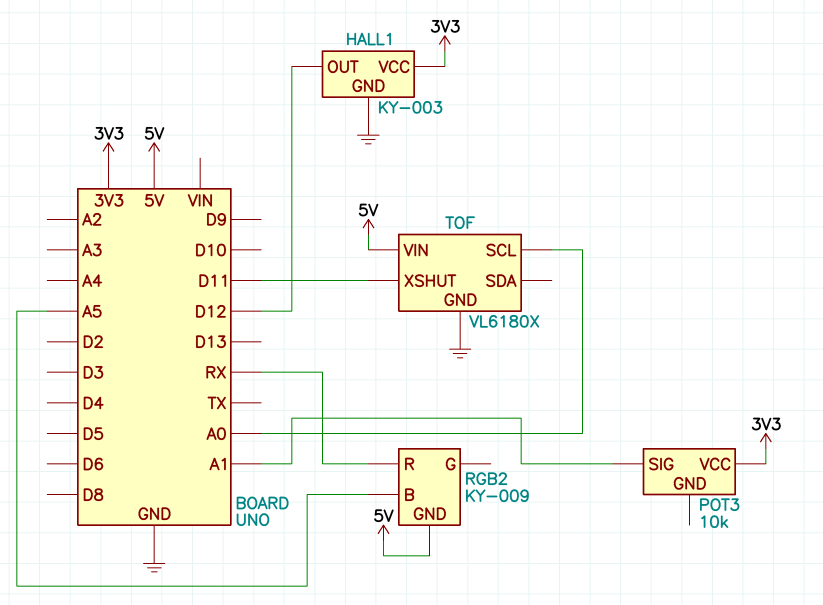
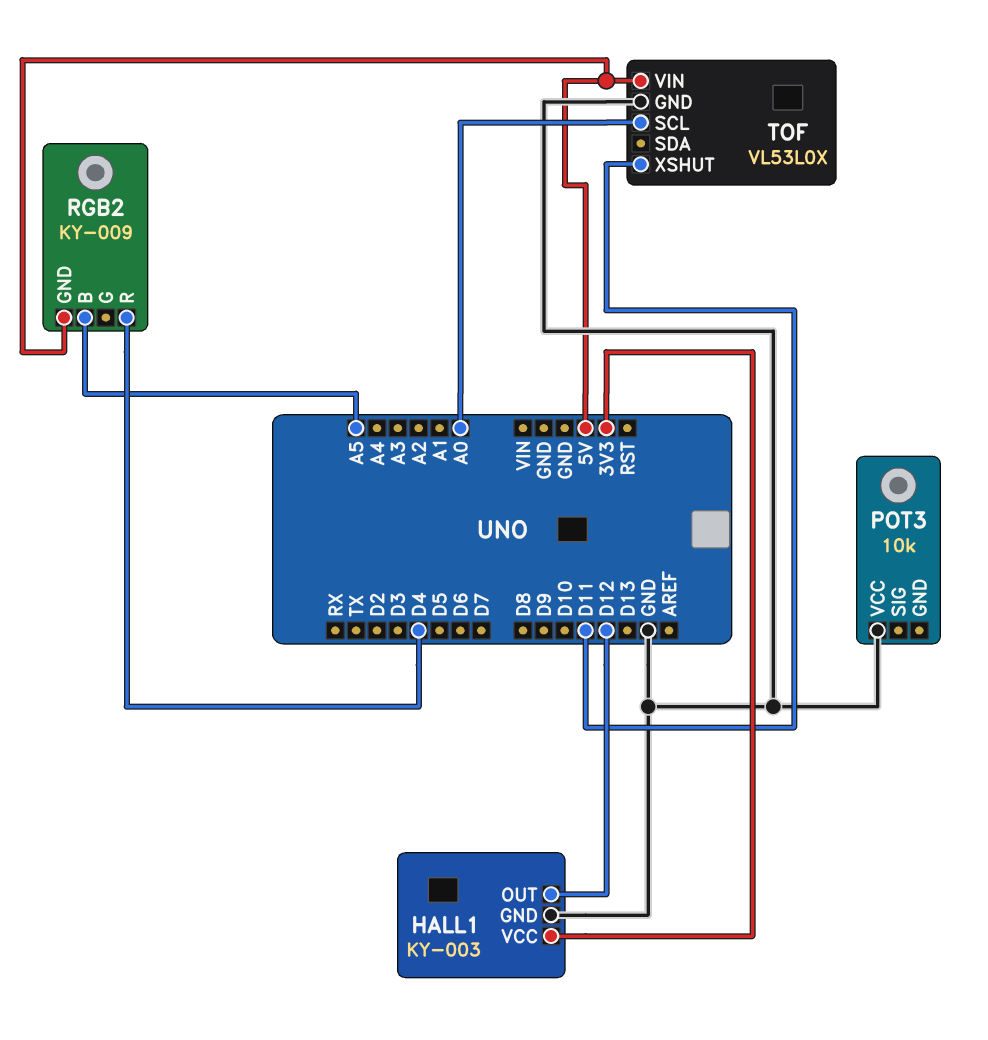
POT3 pin SIG: A1 -> none
POT3 pin VCC: 3V3 -> GND
RGB2 pin R: RX -> D4
TOF: VL6180X -> VL53L0X

